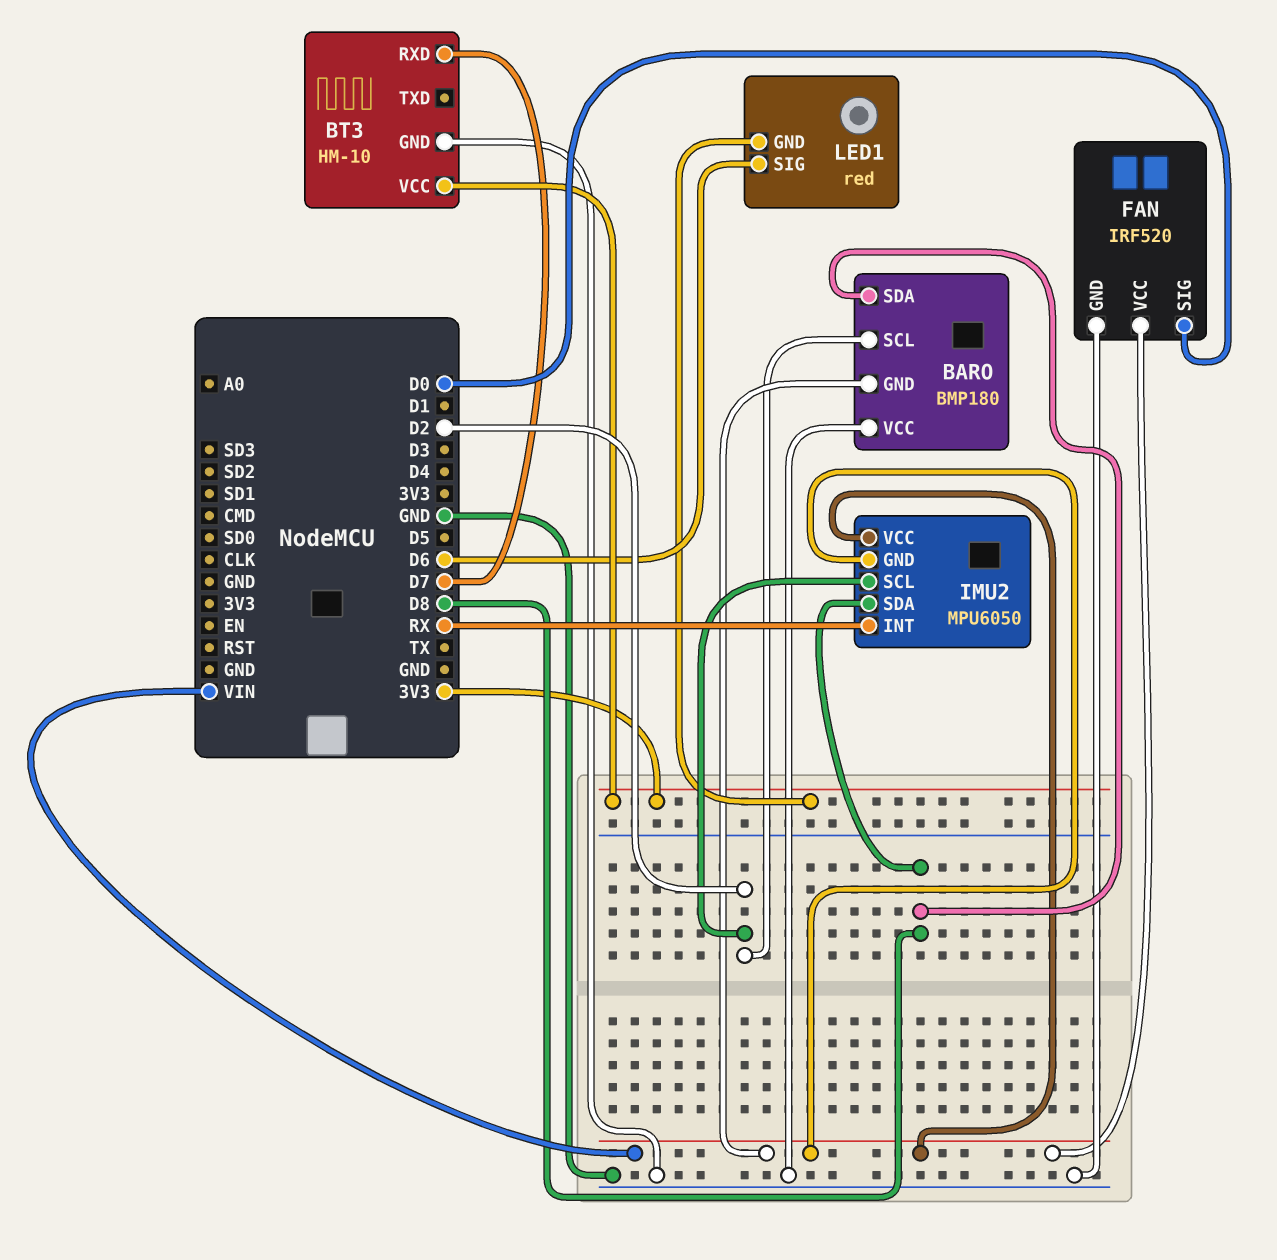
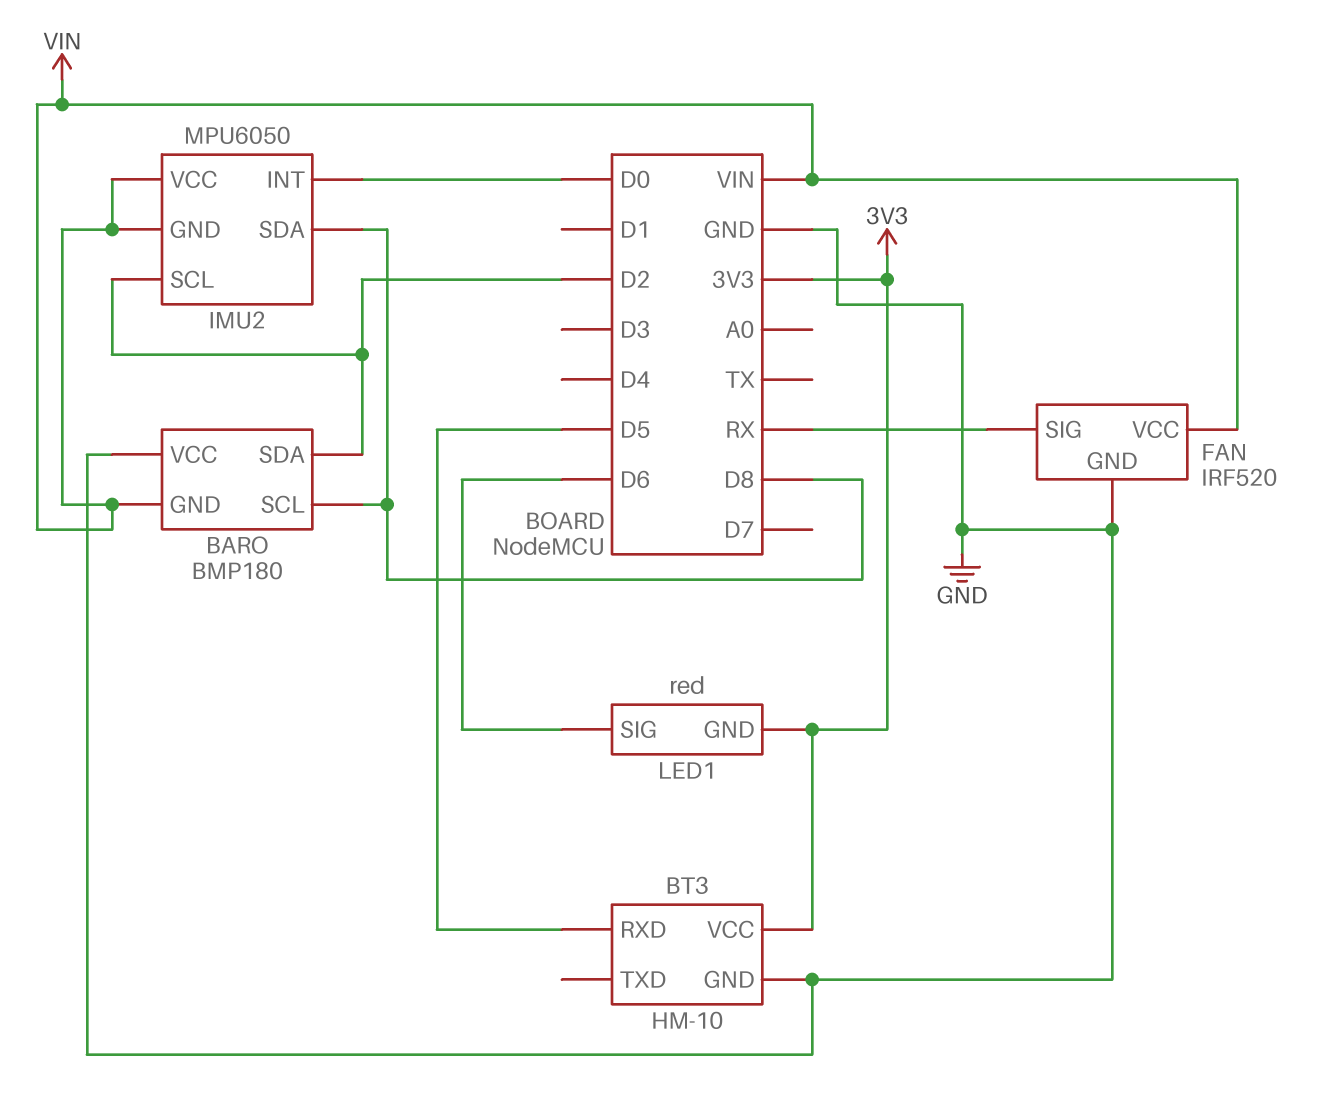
BARO pin SCL: D2 -> D8
BARO pin SDA: D8 -> D2
BT3 pin RXD: D7 -> D5
FAN pin SIG: D0 -> RX
IMU2 pin INT: RX -> D0

